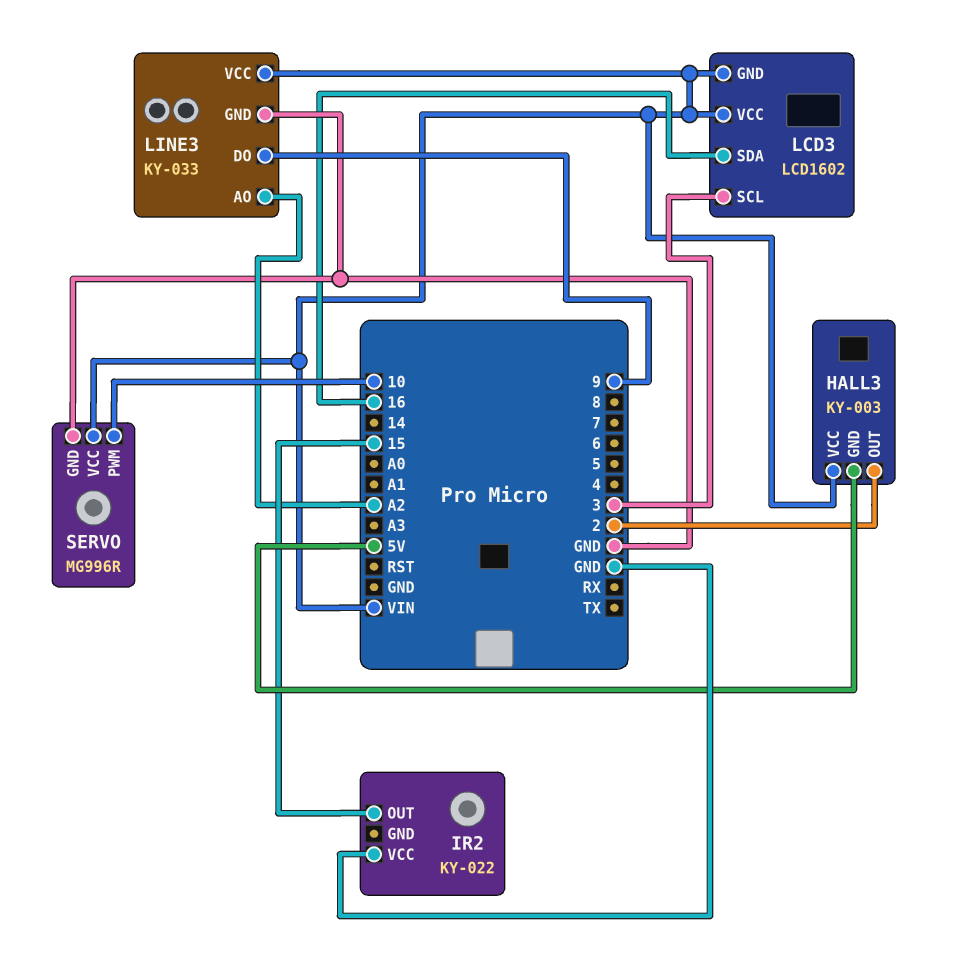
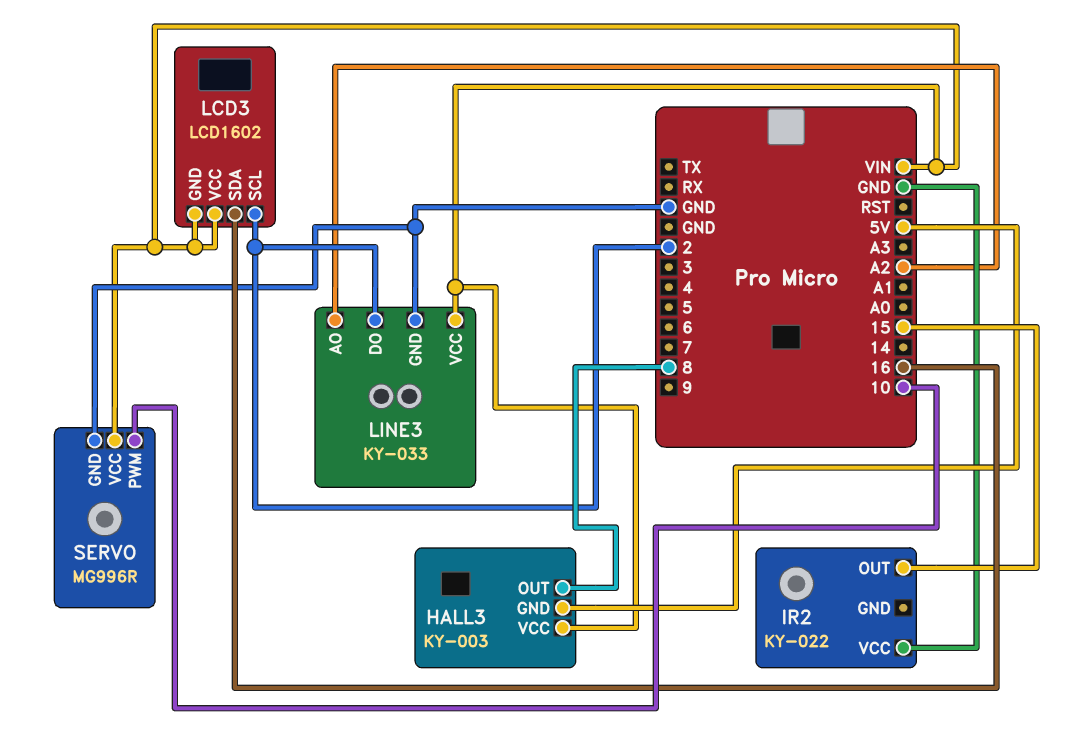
HALL3 pin OUT: 2 -> 8
LCD3 pin SCL: 3 -> 2
LINE3 pin DO: 9 -> 2

